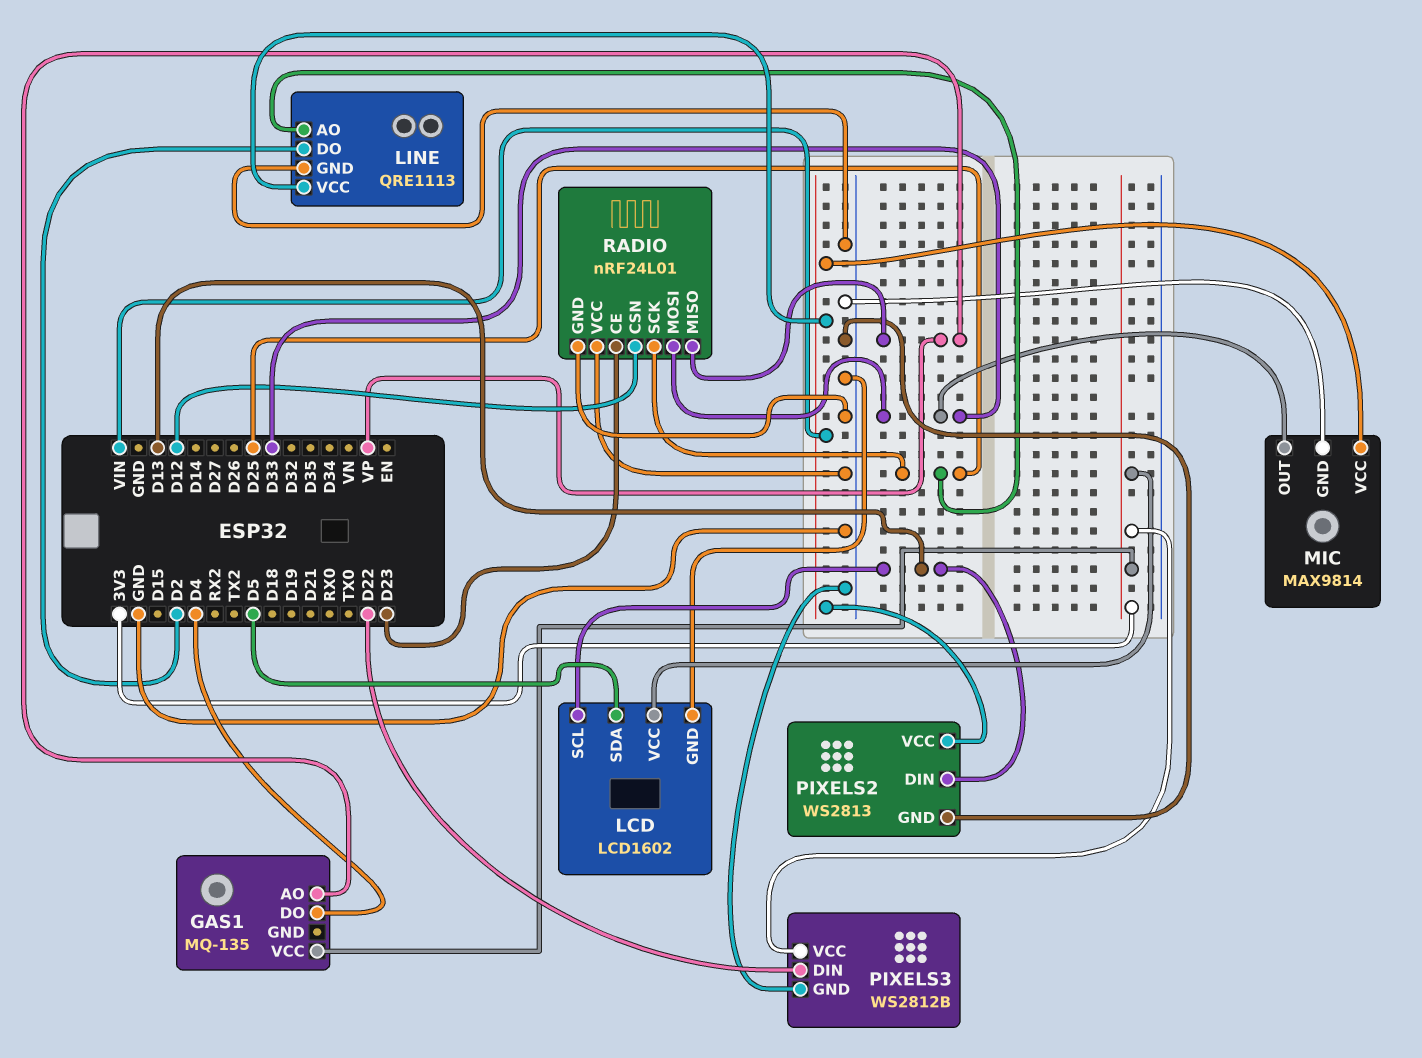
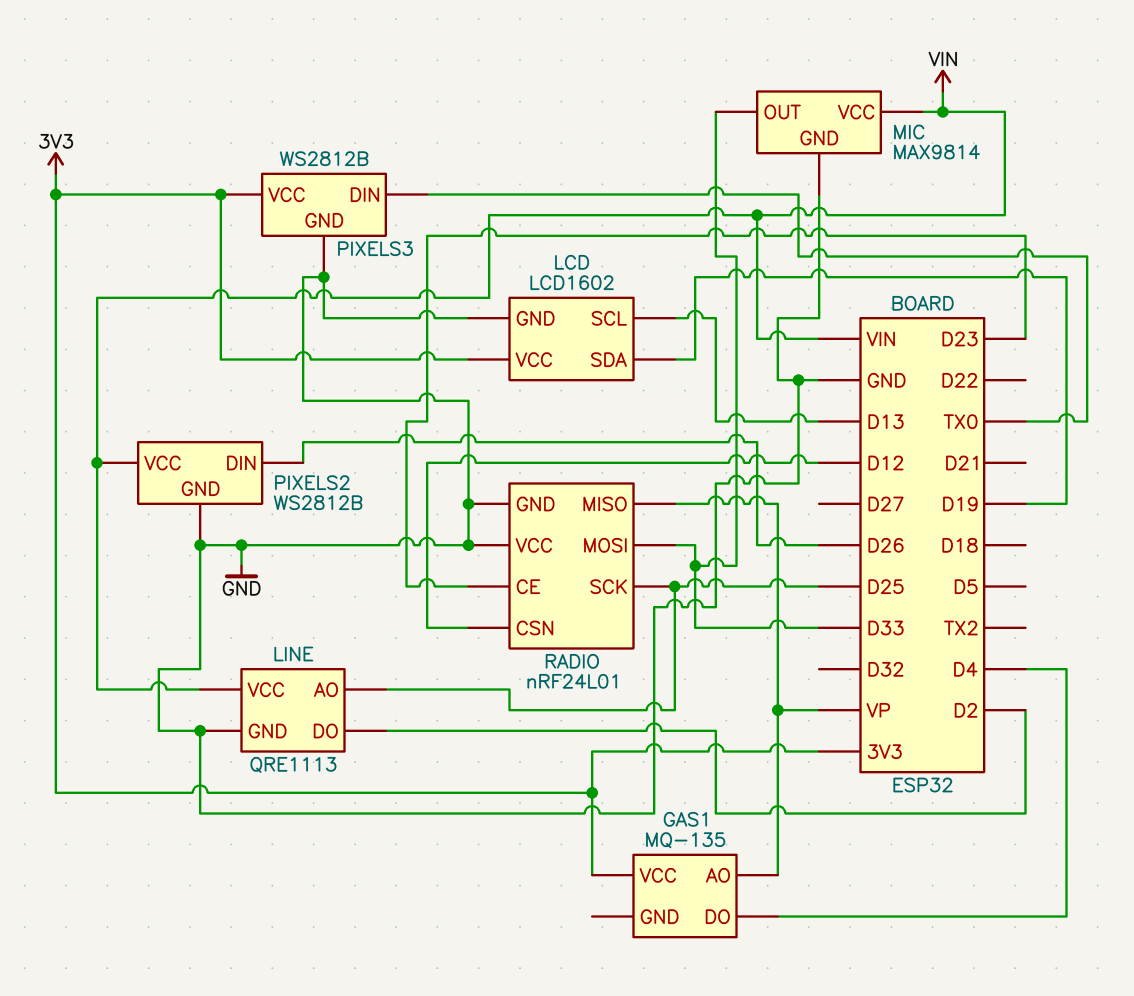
LCD pin SDA: D5 -> D19
PIXELS2: WS2813 -> WS2812B
PIXELS2 pin DIN: D13 -> D26
PIXELS3 pin DIN: D22 -> TX0

